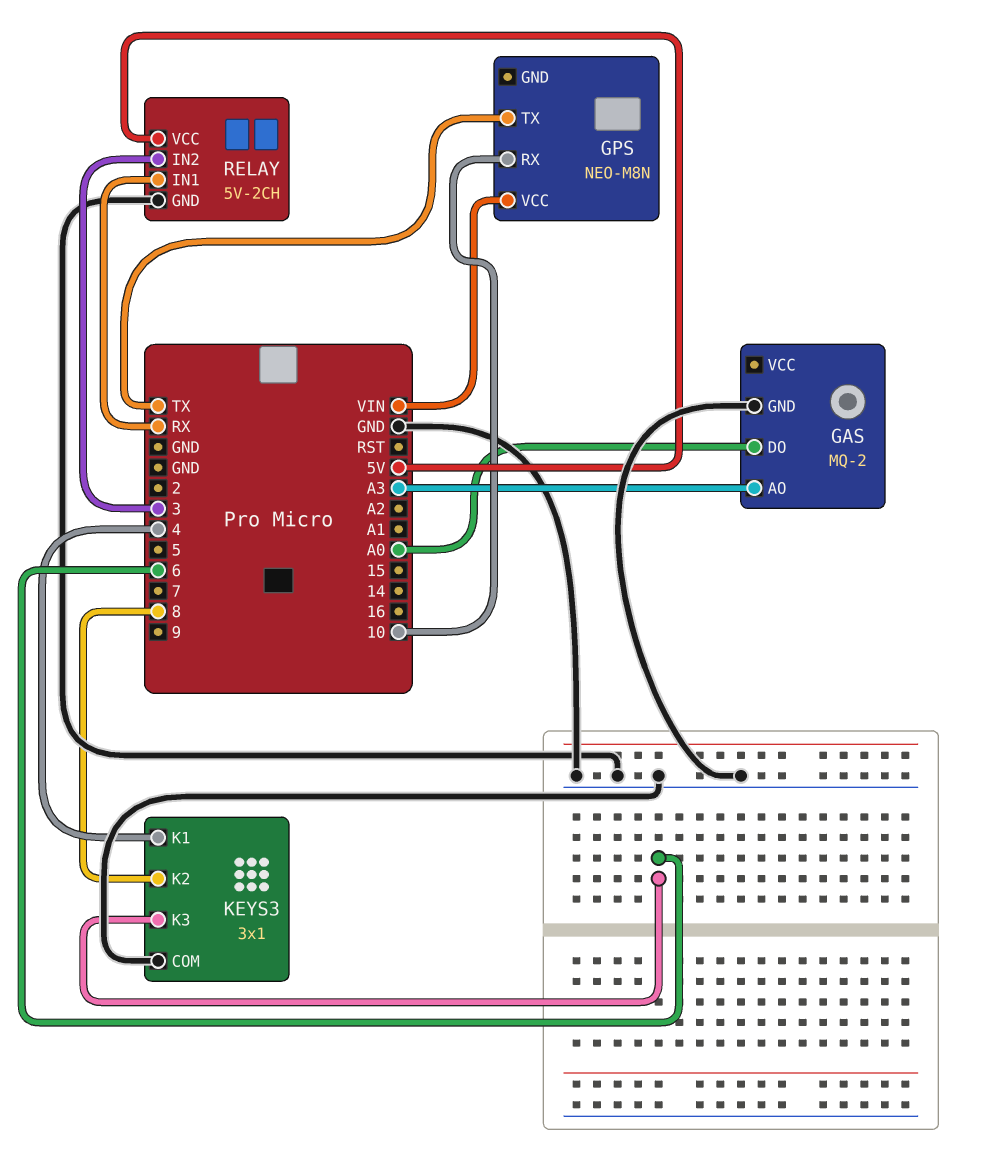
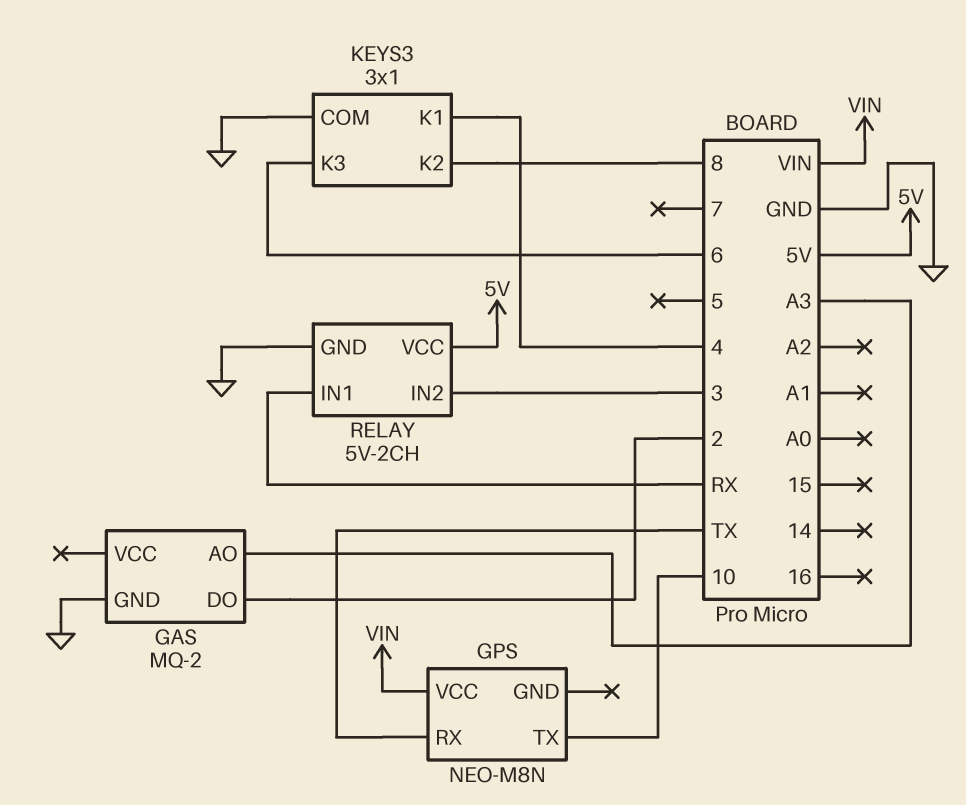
GAS pin DO: A0 -> 2
GPS pin RX: 10 -> TX
GPS pin TX: TX -> 10

